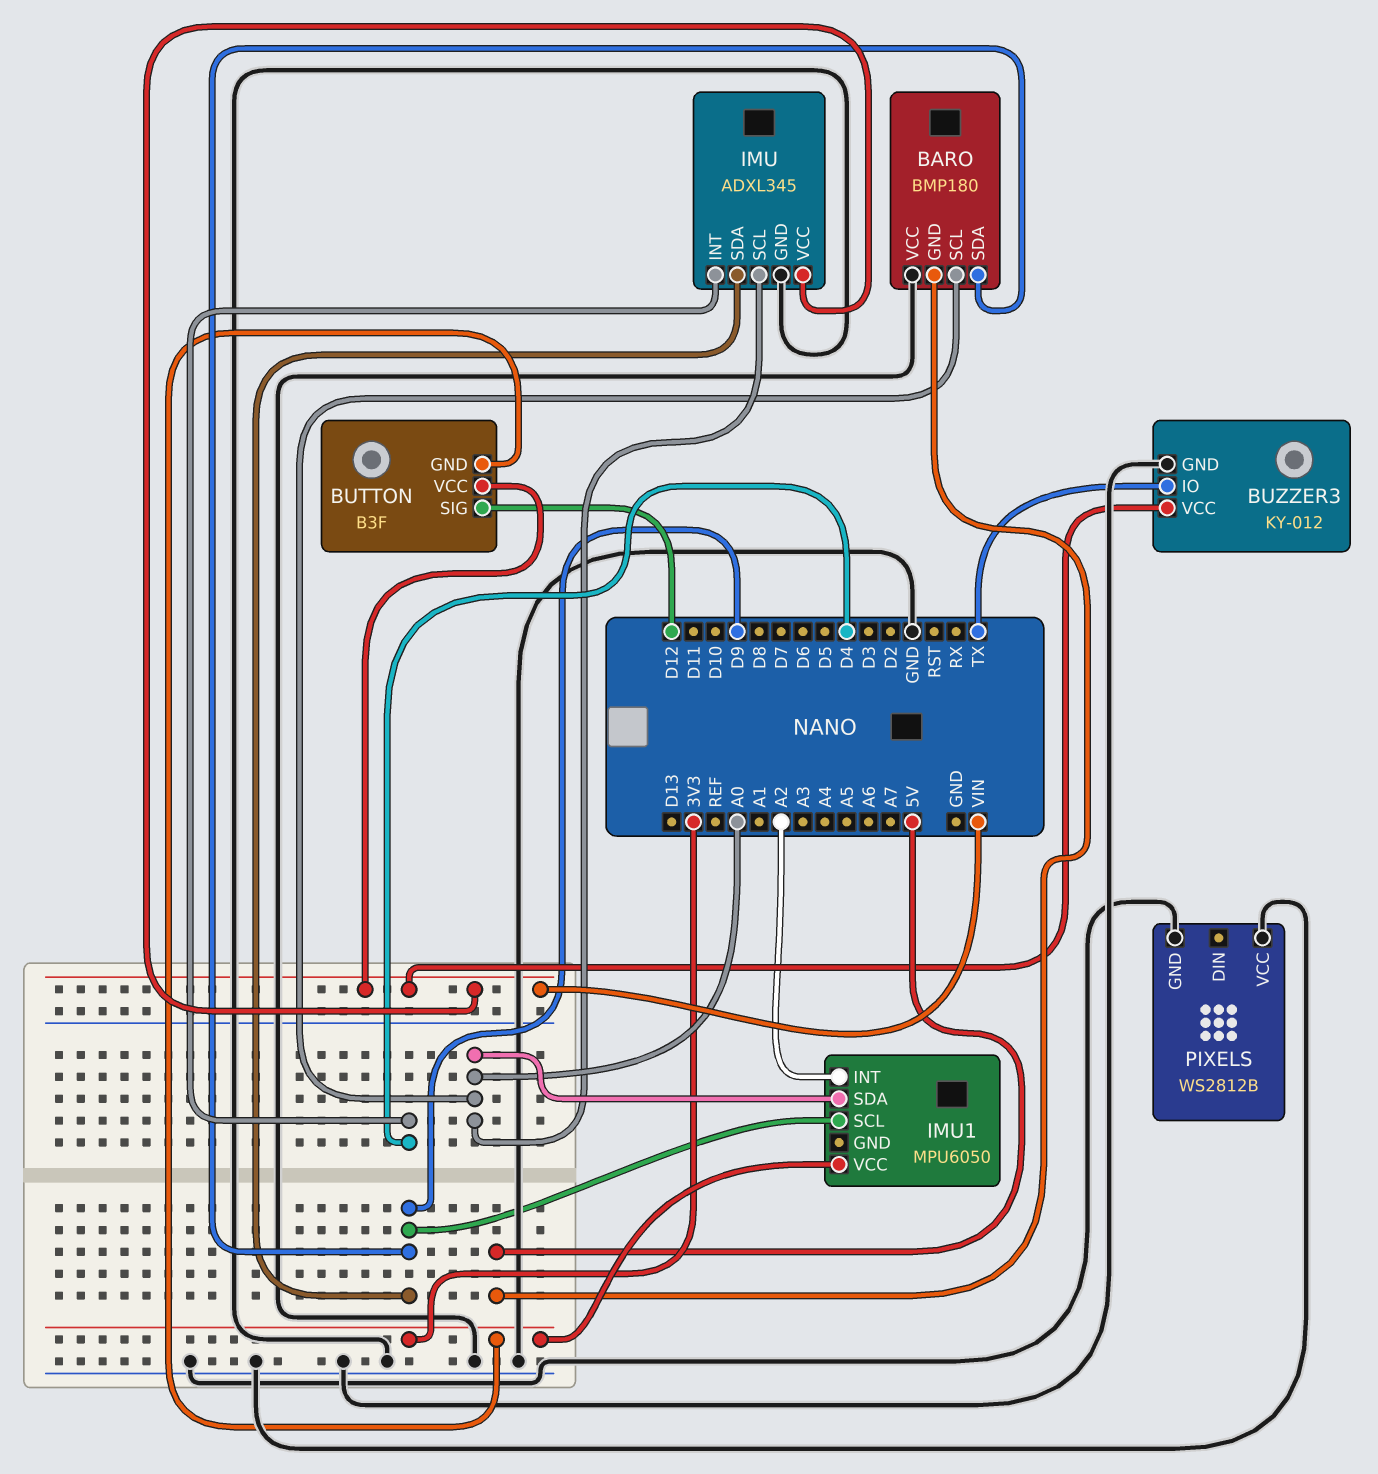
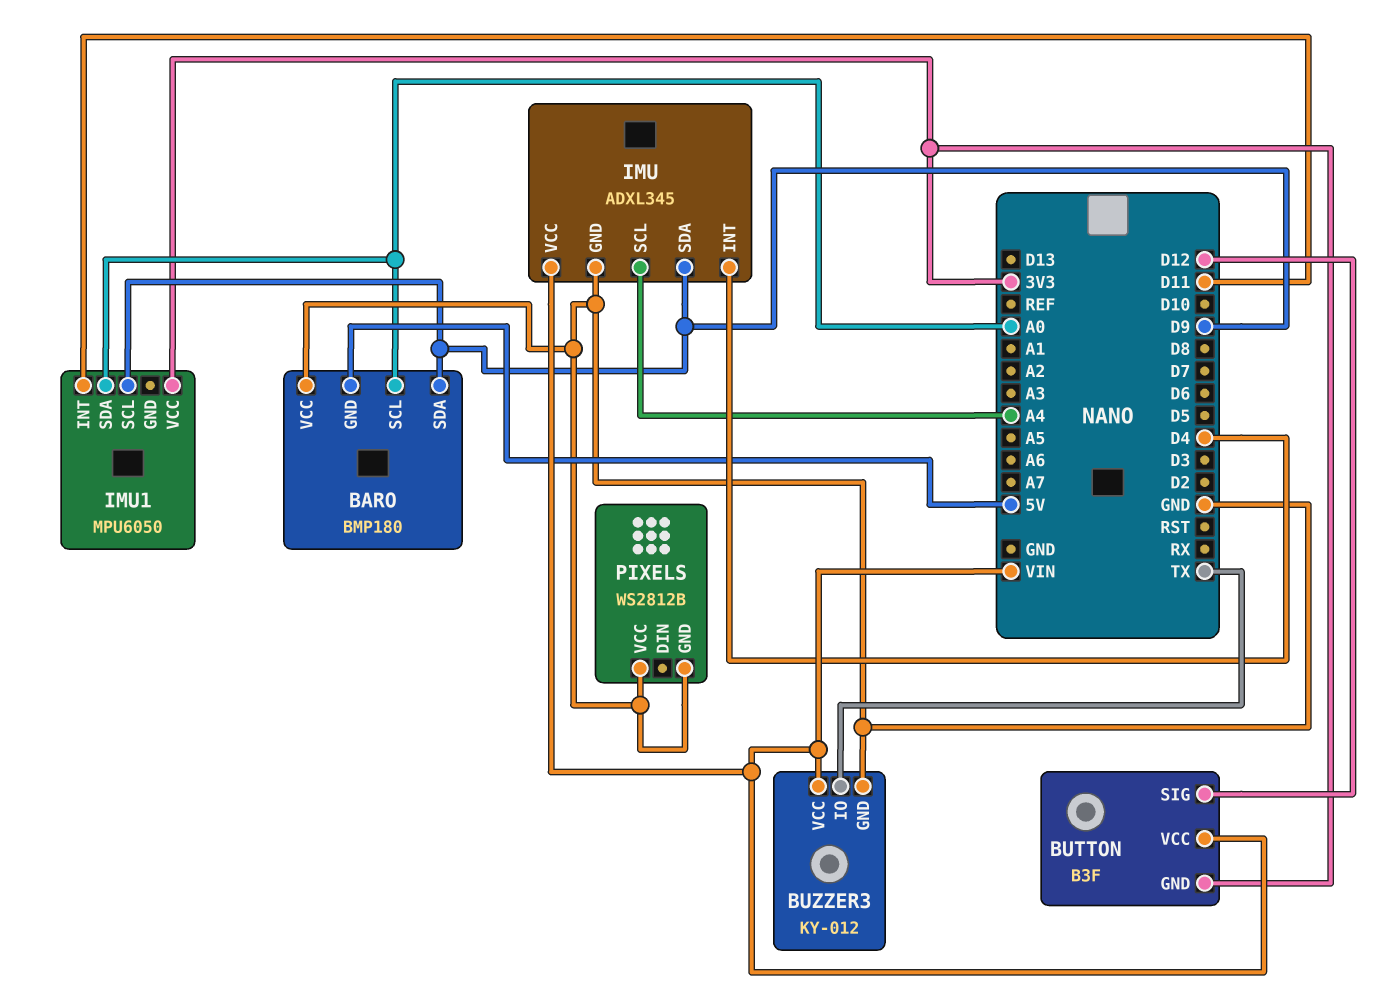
IMU pin SCL: A0 -> A4
IMU1 pin INT: A2 -> D11

